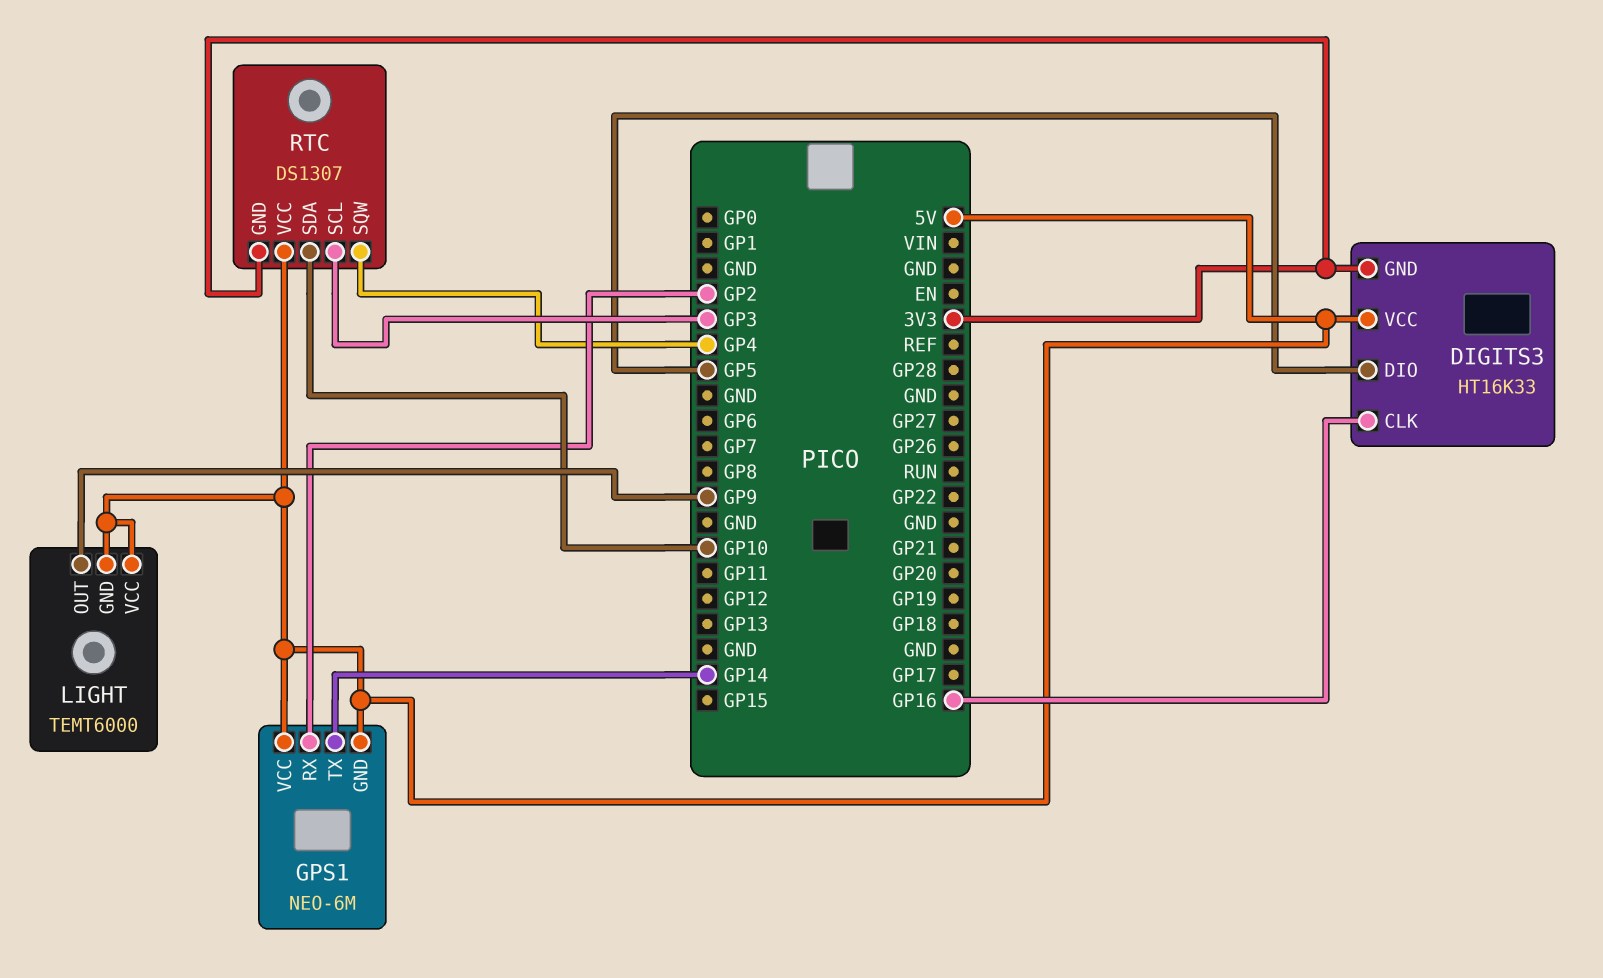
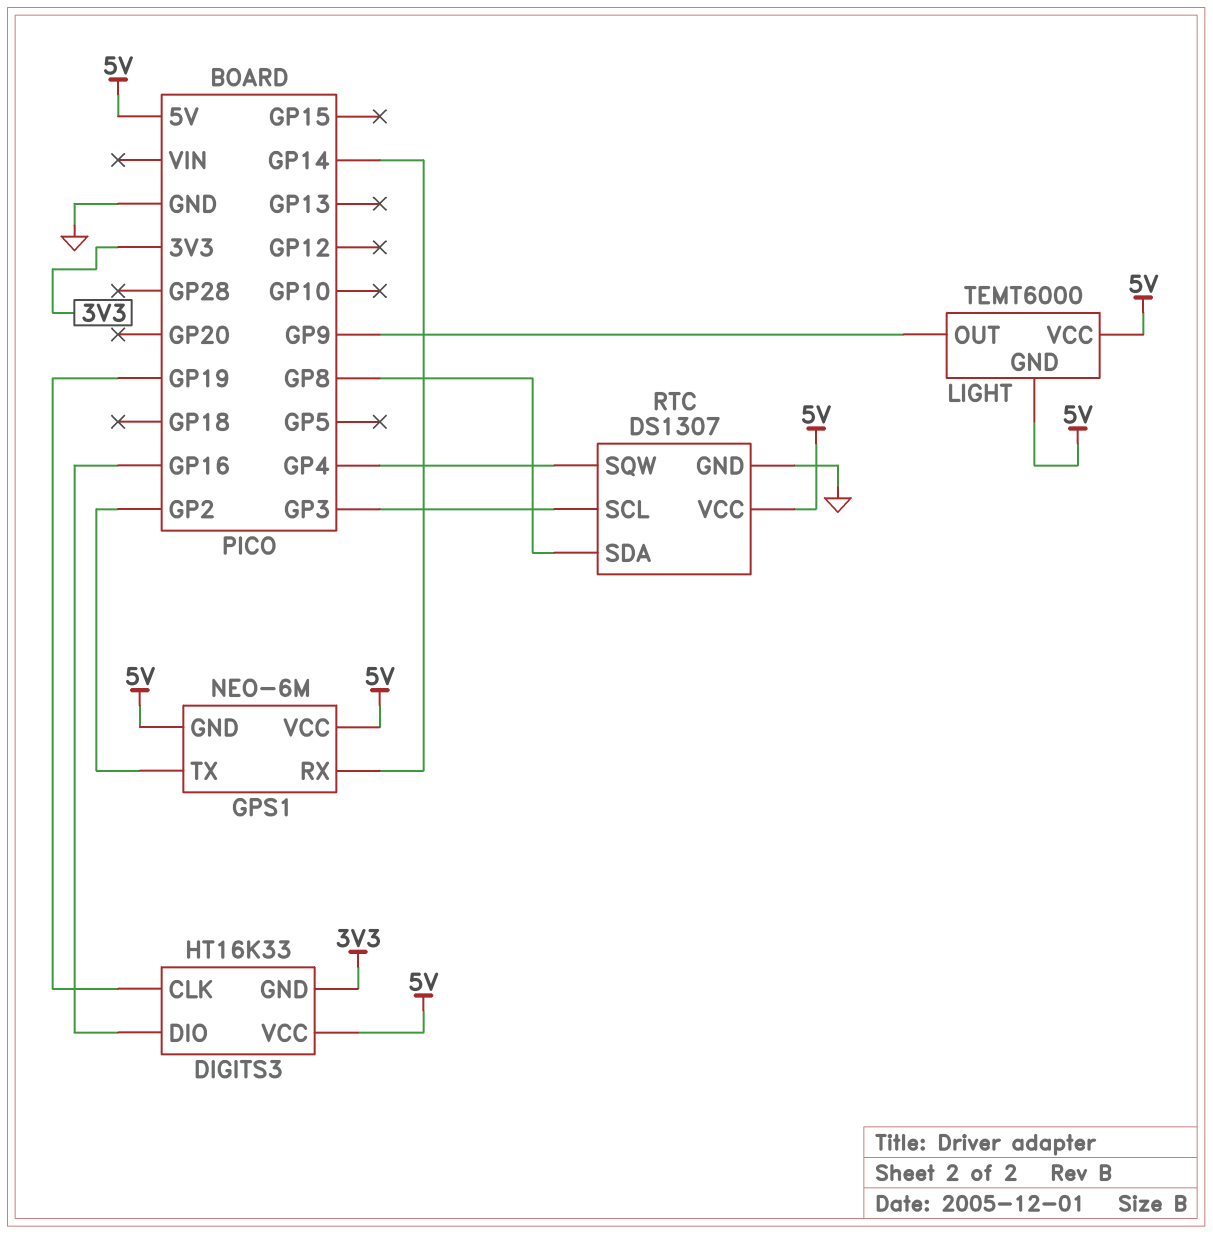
DIGITS3 pin CLK: GP16 -> GP19
DIGITS3 pin DIO: GP5 -> GP16
GPS1 pin RX: GP2 -> GP14
GPS1 pin TX: GP14 -> GP2
RTC pin GND: 3V3 -> GND
RTC pin SDA: GP10 -> GP8

